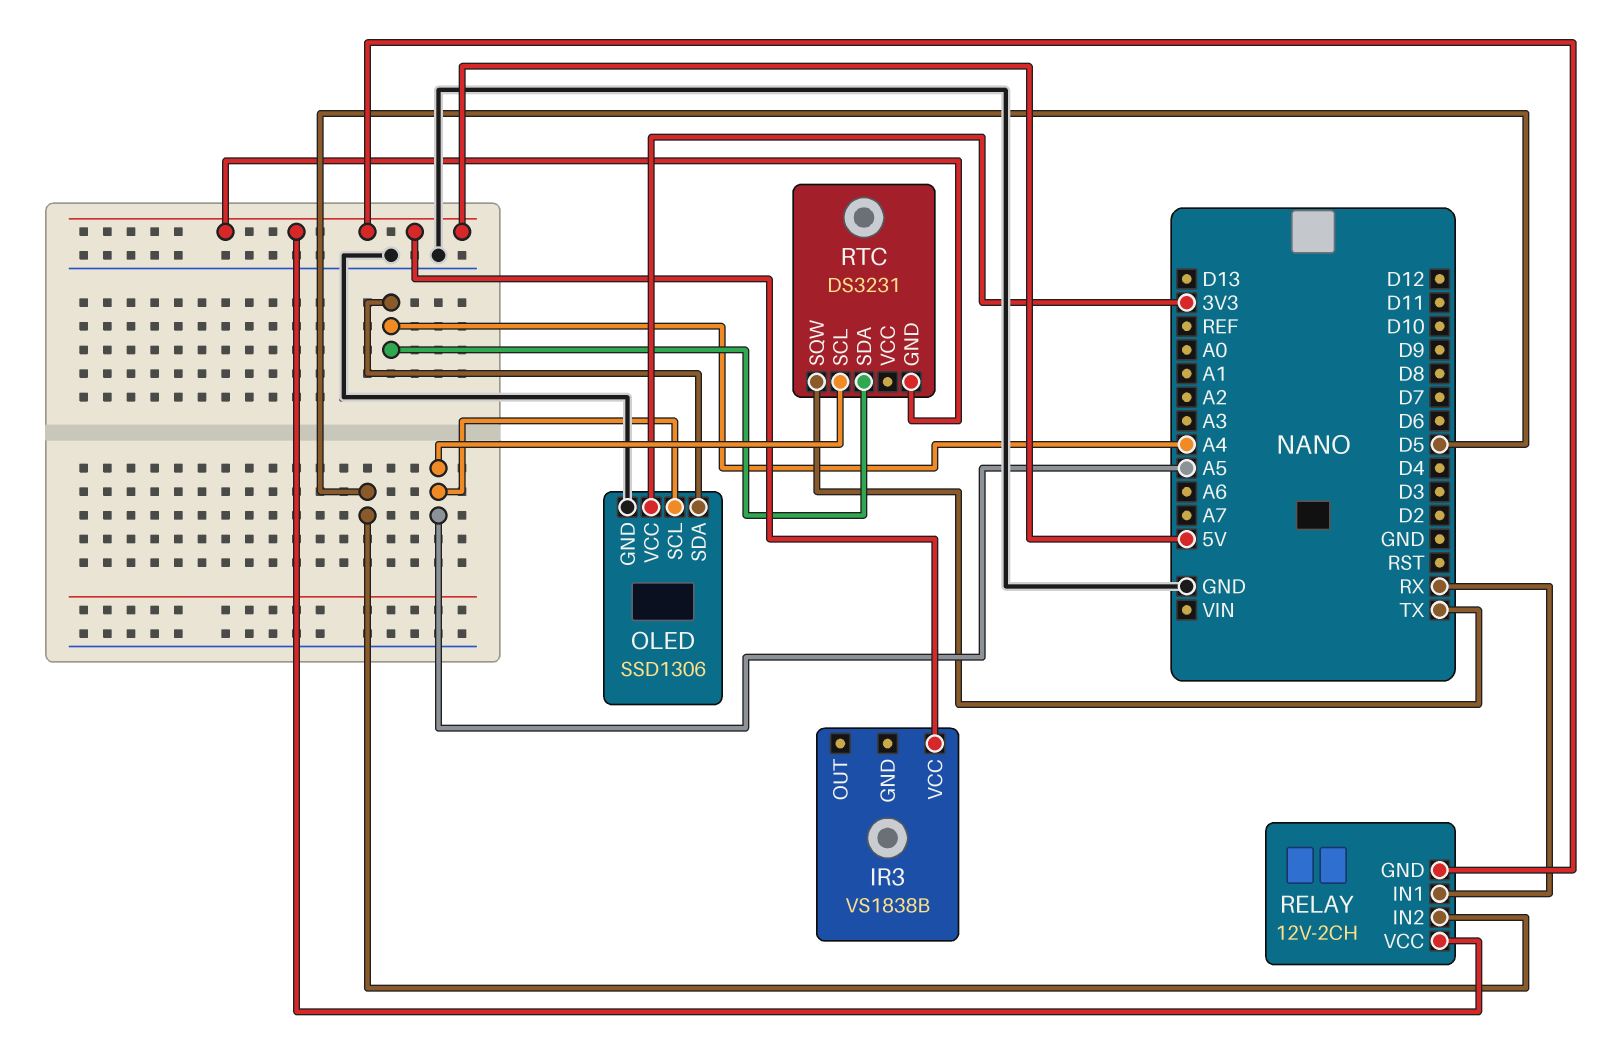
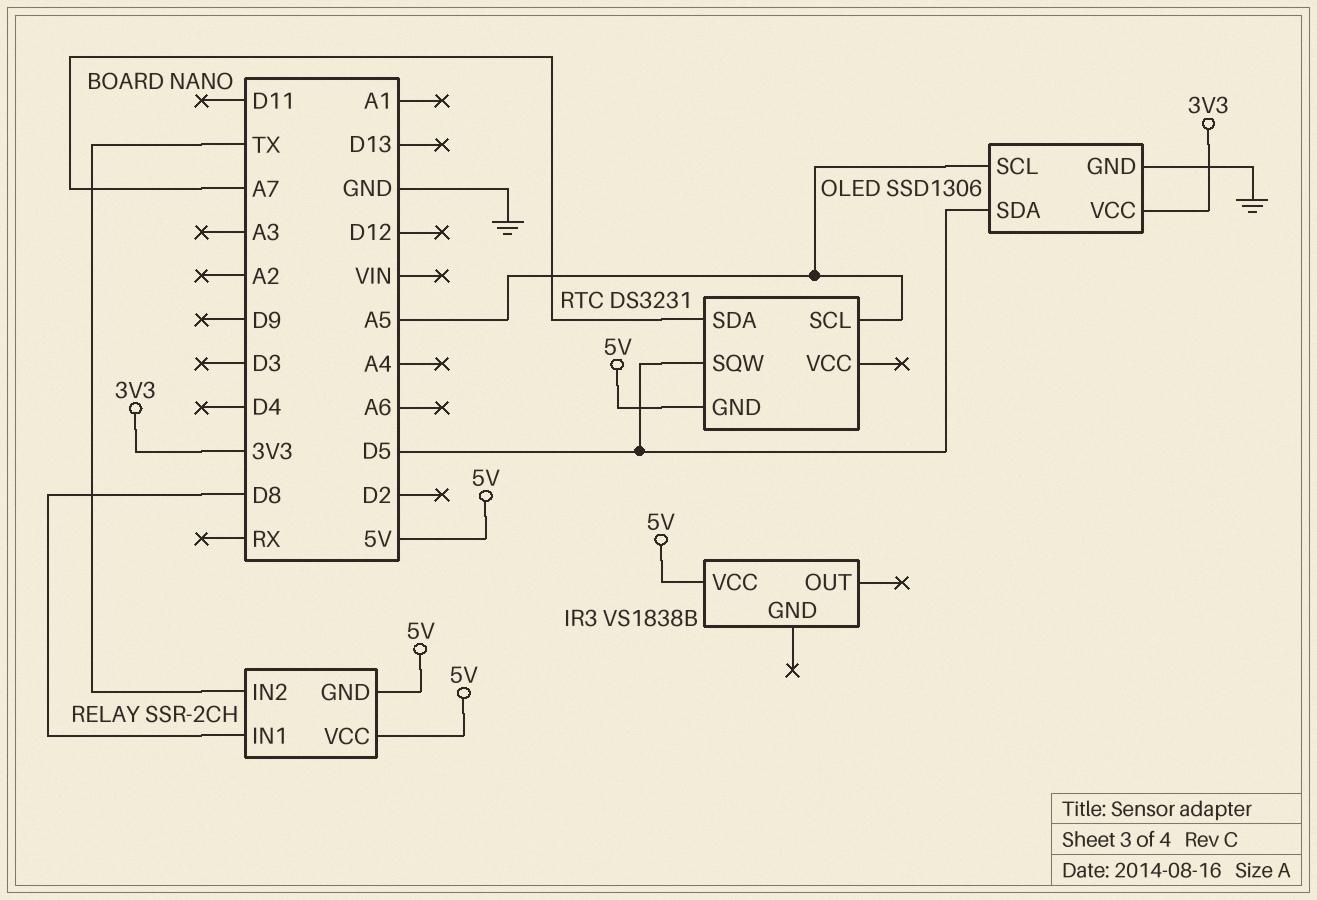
OLED pin SDA: A4 -> D5
RELAY: 12V-2CH -> SSR-2CH
RELAY pin IN1: RX -> D8
RELAY pin IN2: D5 -> TX
RTC pin SDA: A4 -> A7
RTC pin SQW: TX -> D5

